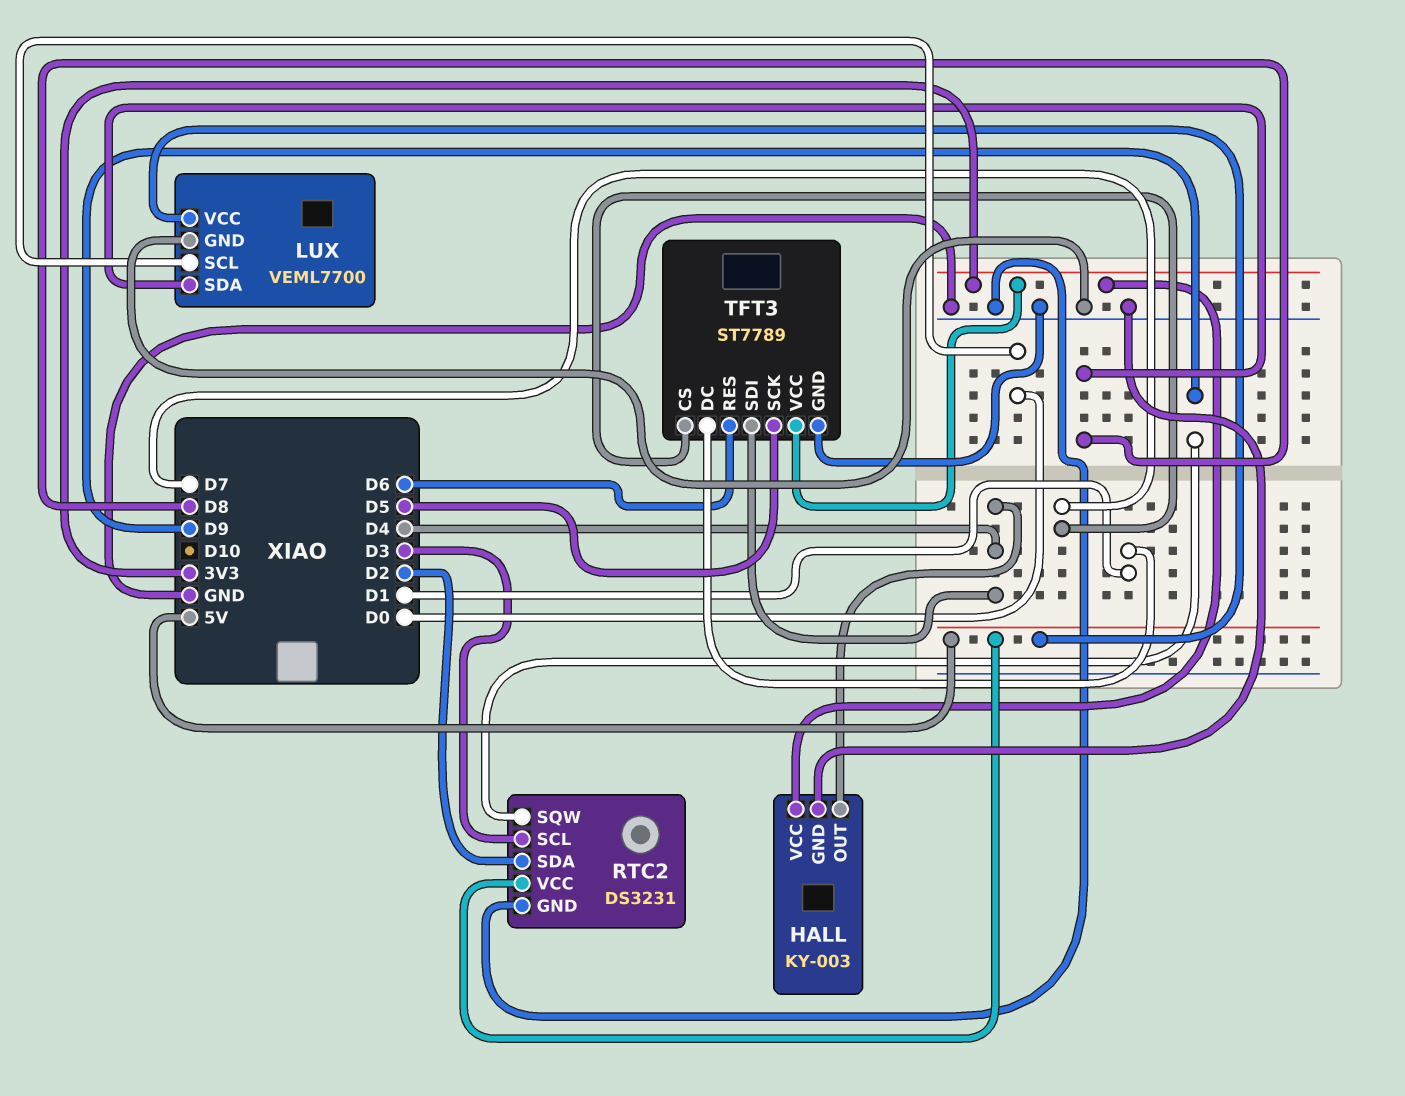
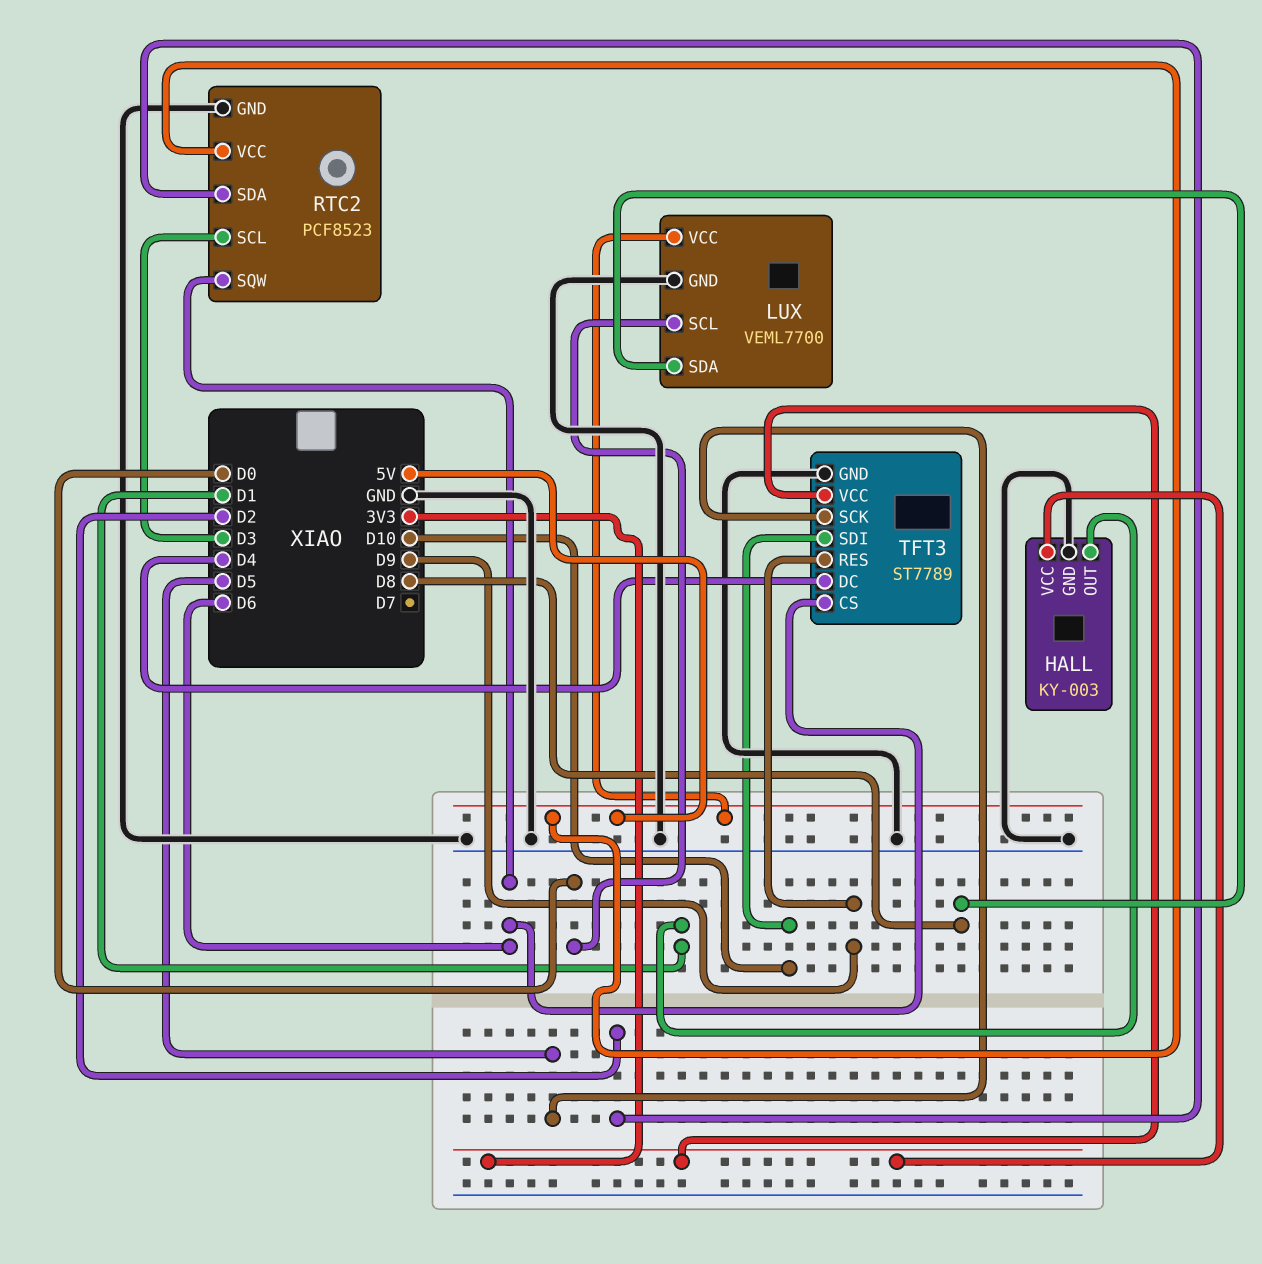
HALL pin OUT: D4 -> D1
RTC2: DS3231 -> PCF8523
RTC2 pin SQW: D9 -> D6
TFT3 pin CS: D7 -> D6
TFT3 pin DC: D1 -> D4
TFT3 pin RES: D6 -> D9
TFT3 pin SDI: D4 -> D10

